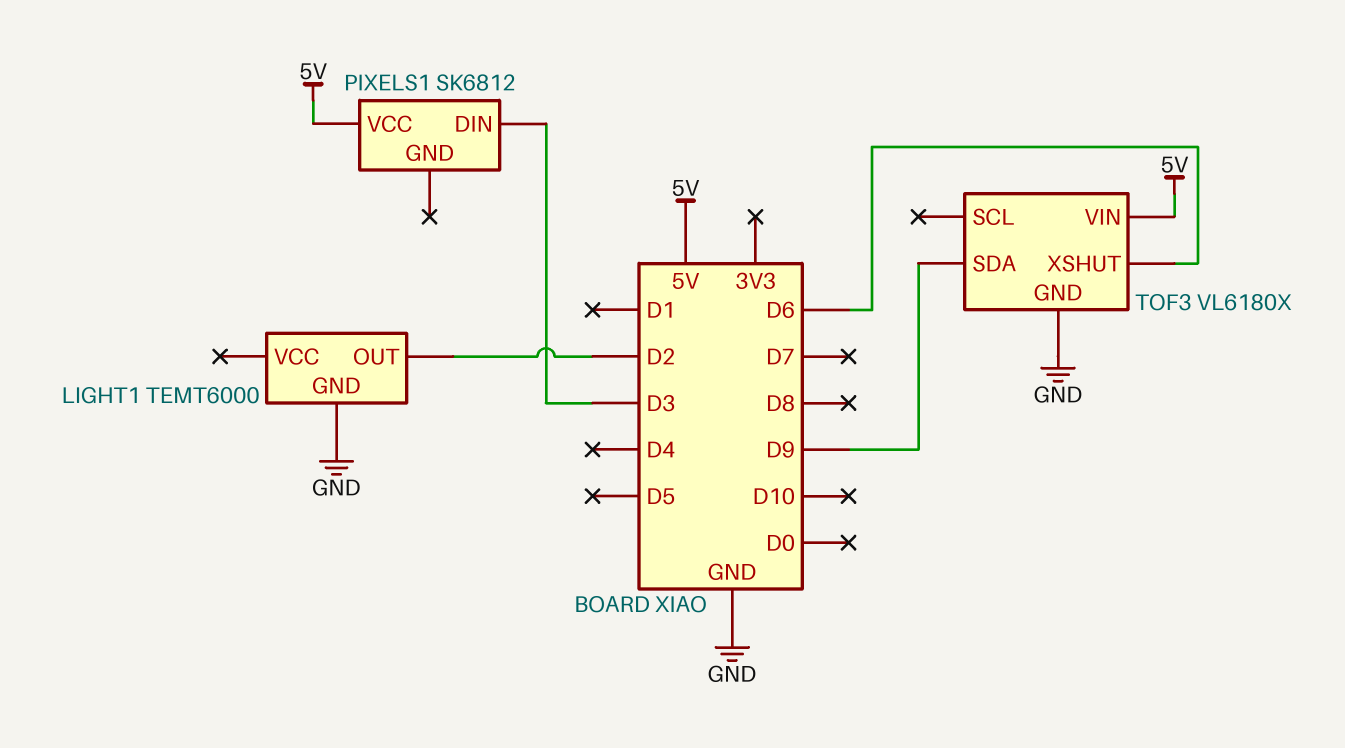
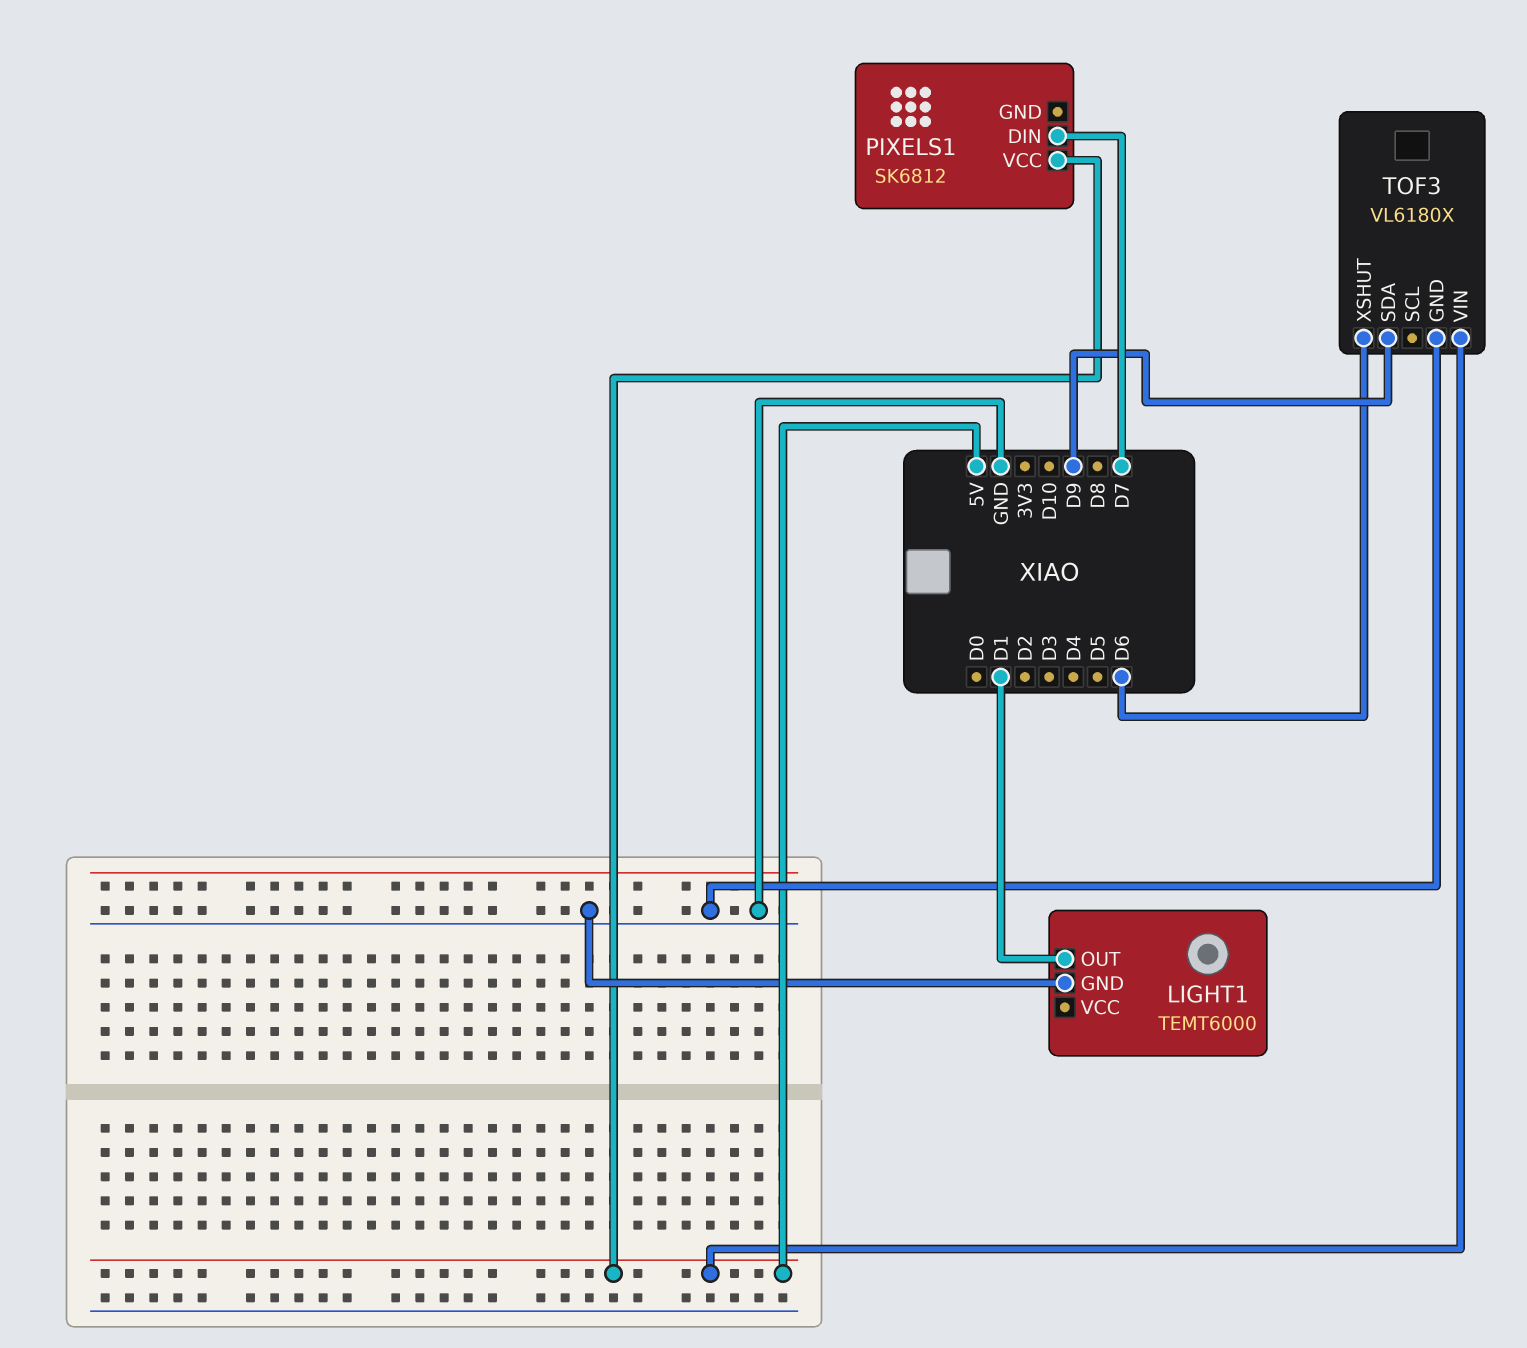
LIGHT1 pin OUT: D2 -> D1
PIXELS1 pin DIN: D3 -> D7

